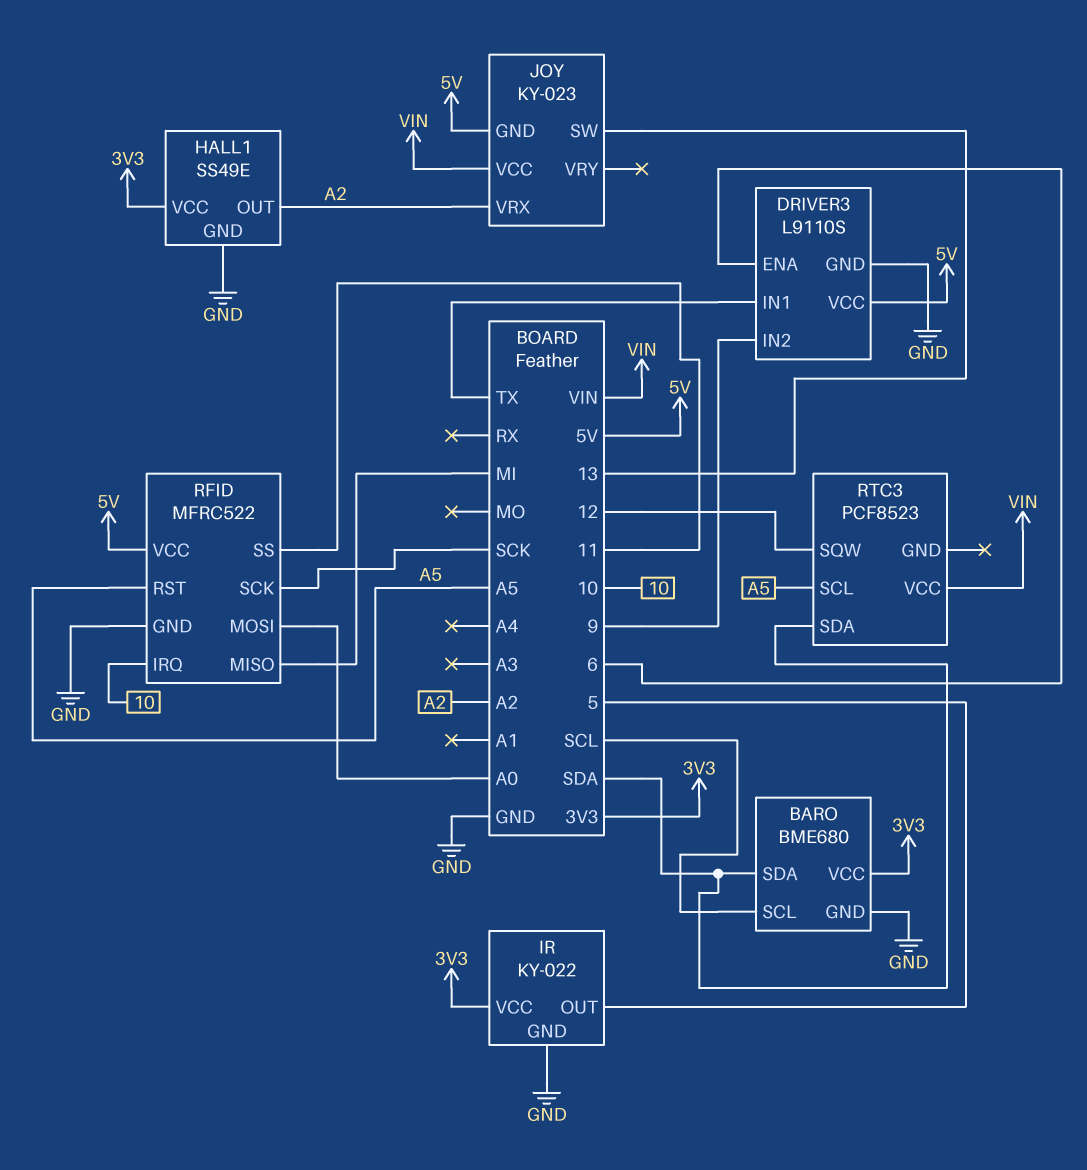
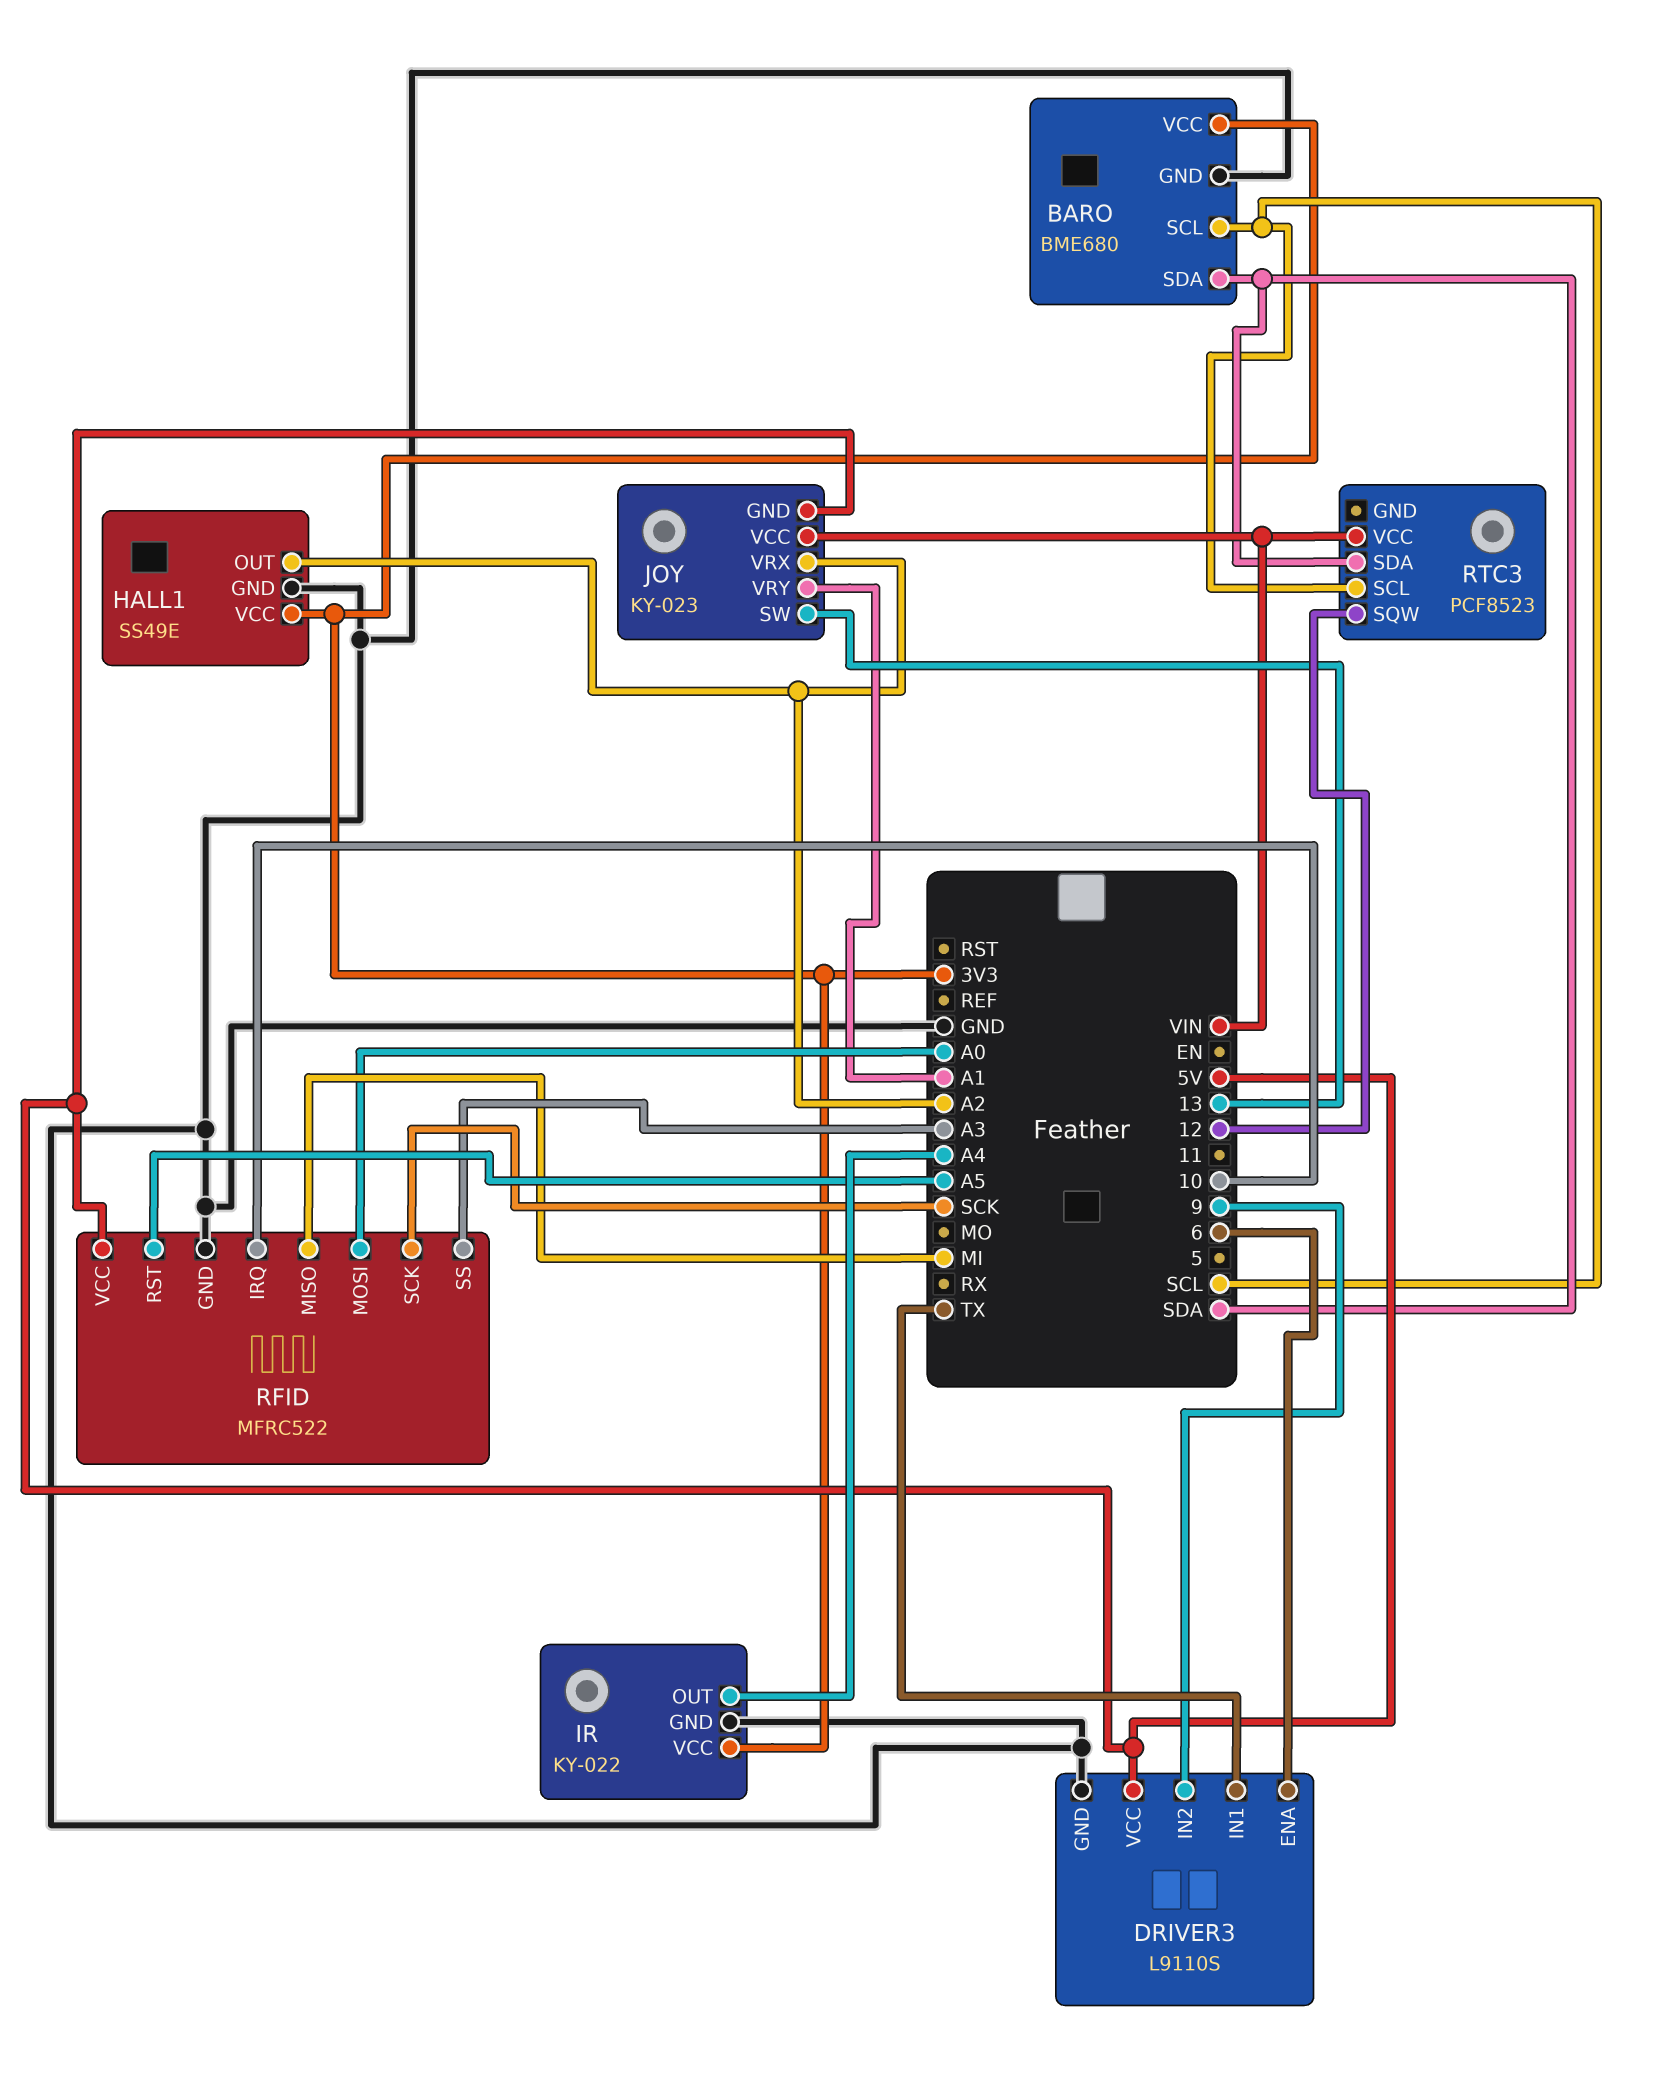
IR pin OUT: 5 -> A4
JOY pin VRY: none -> A1
RFID pin SS: 11 -> A3
RTC3 pin SCL: A5 -> SCL

